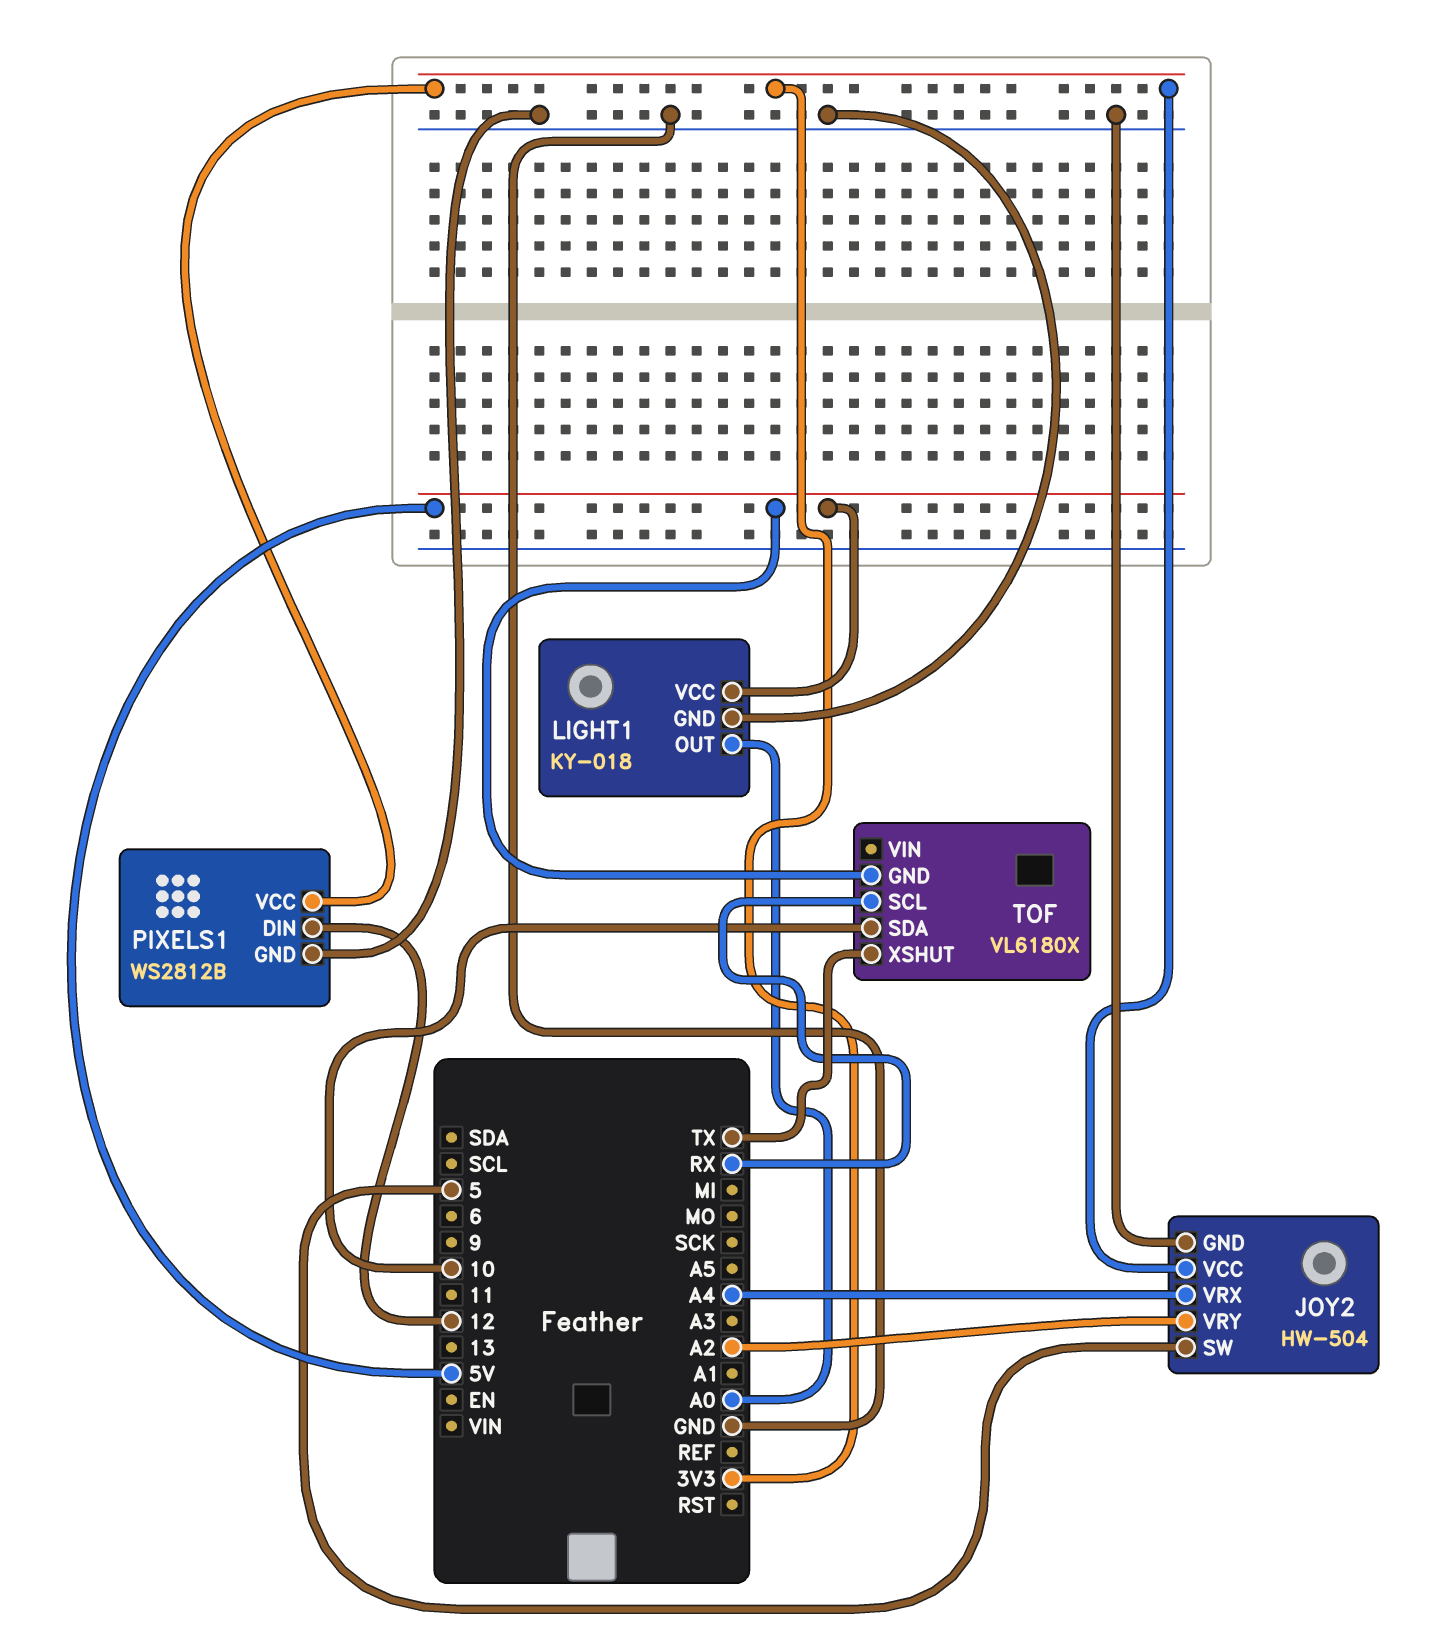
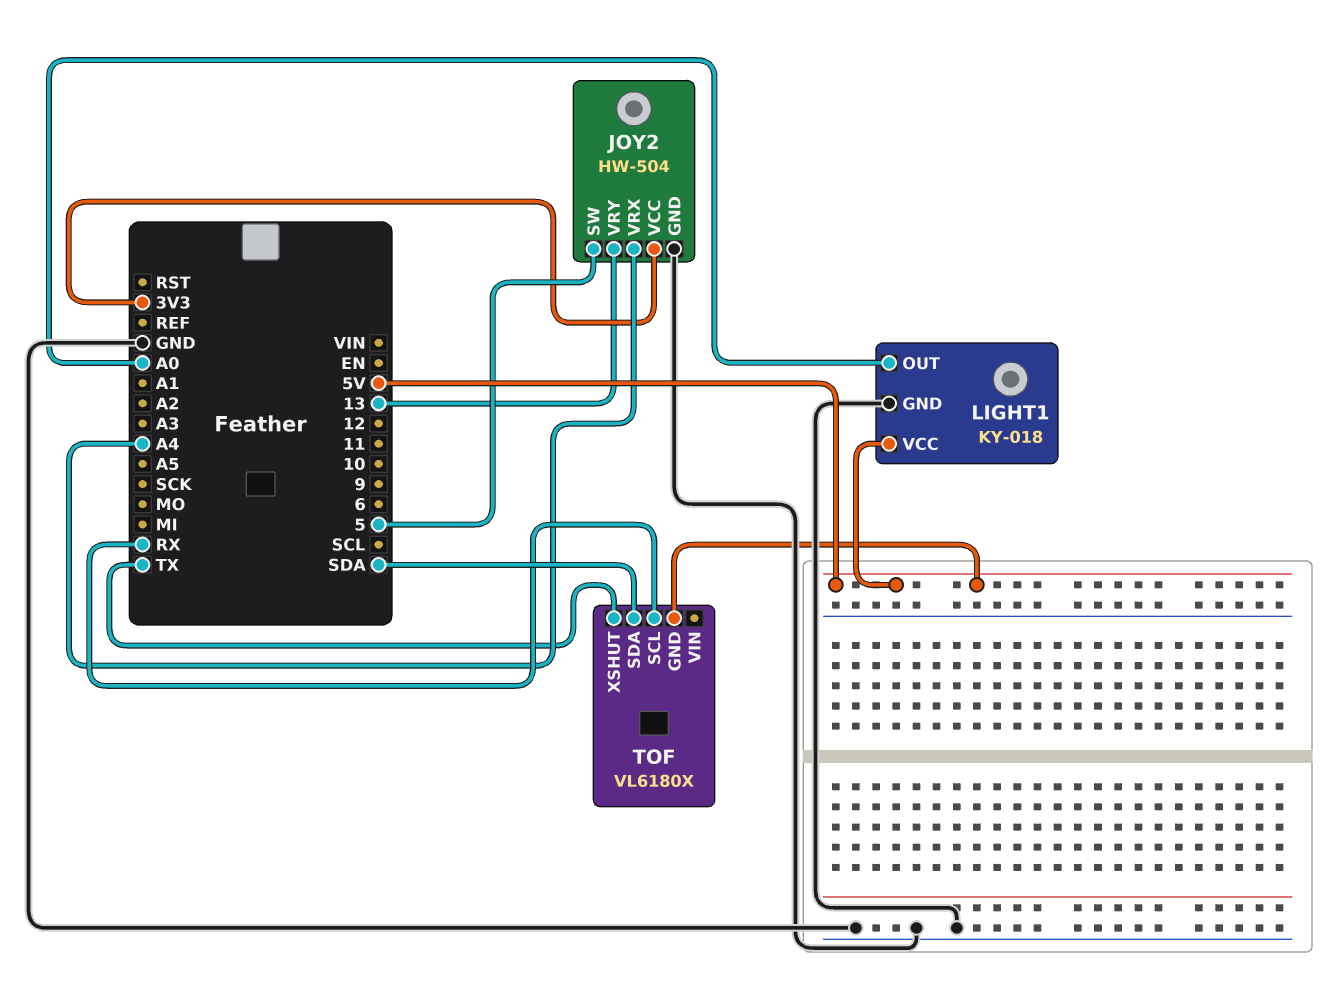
JOY2 pin VRY: A2 -> 13
PIXELS1: WS2812B -> none
PIXELS1 pin DIN: 12 -> none
PIXELS1 pin GND: GND -> none
PIXELS1 pin VCC: 3V3 -> none
TOF pin SDA: 10 -> SDA

